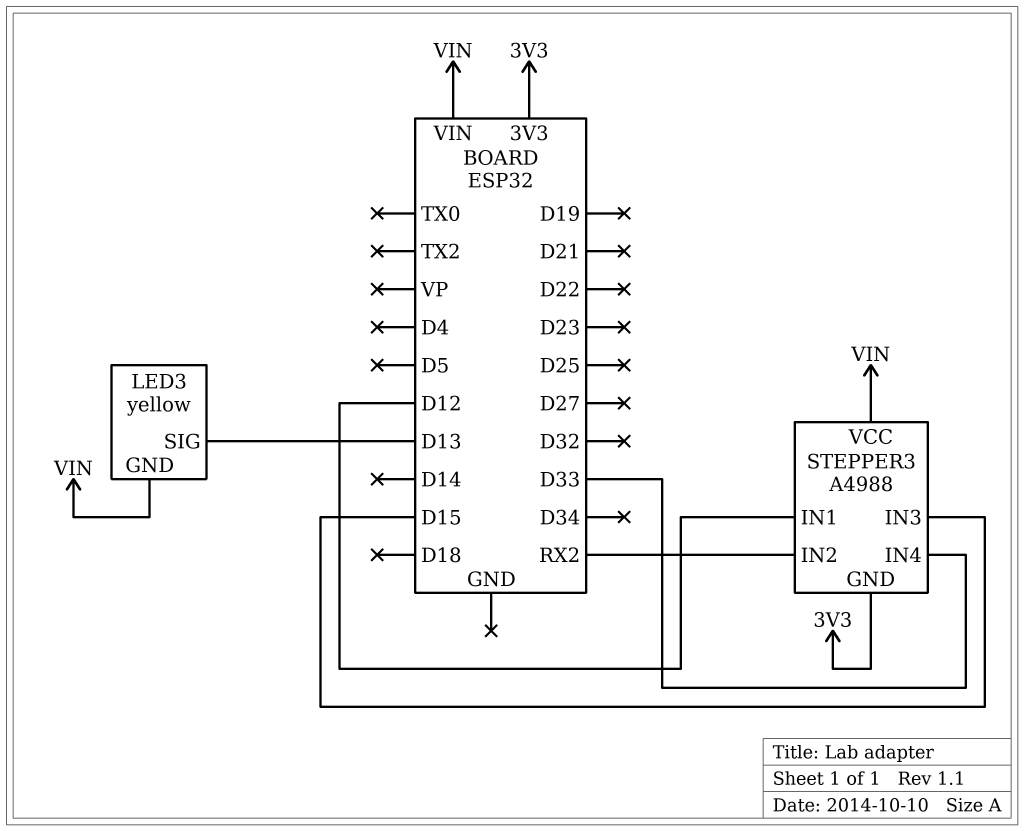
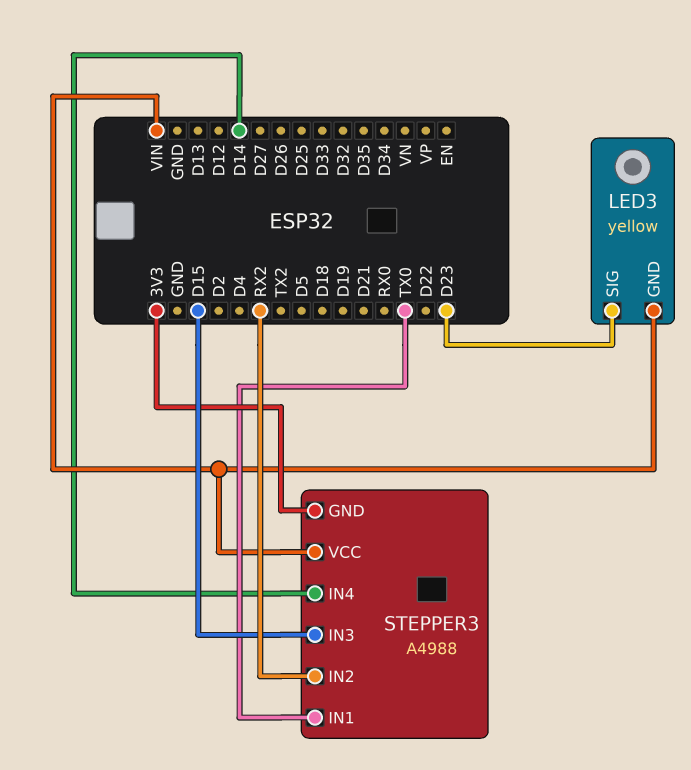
LED3 pin SIG: D13 -> D23
STEPPER3 pin IN1: D12 -> TX0
STEPPER3 pin IN4: D33 -> D14

